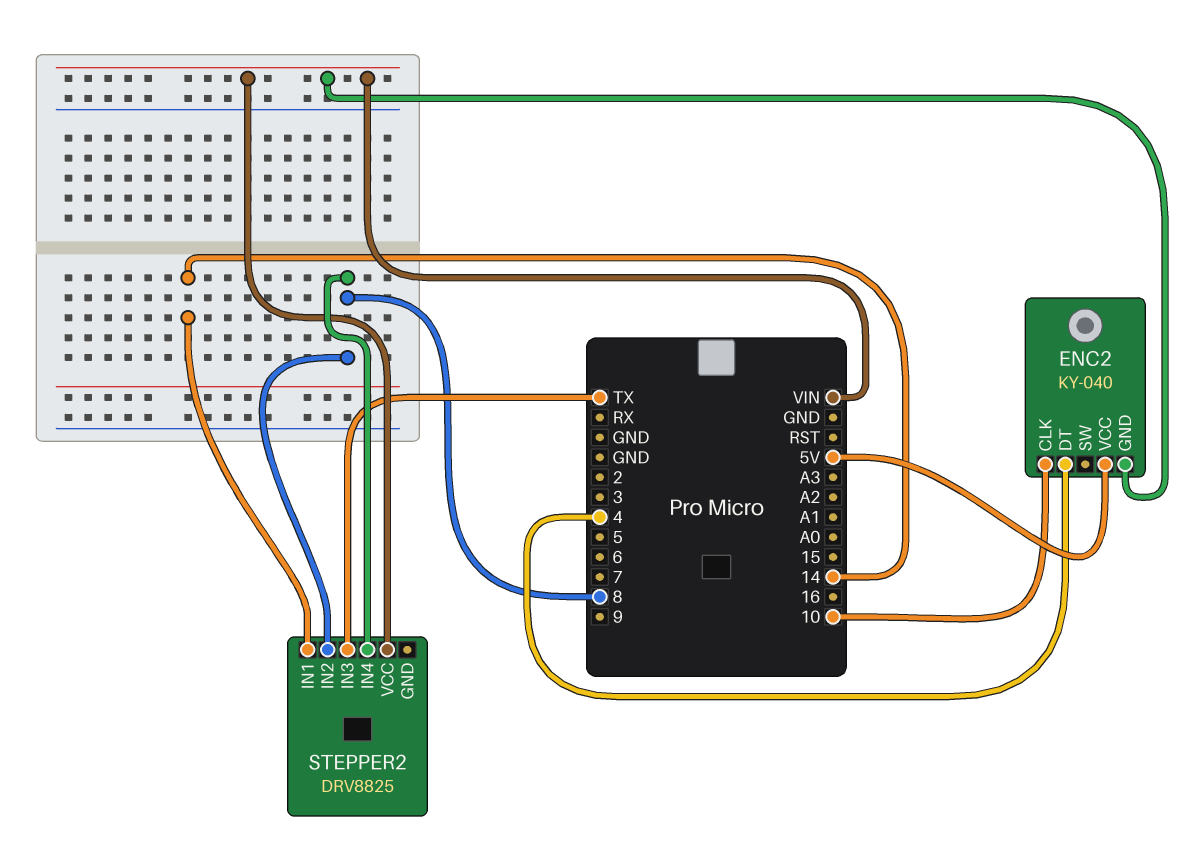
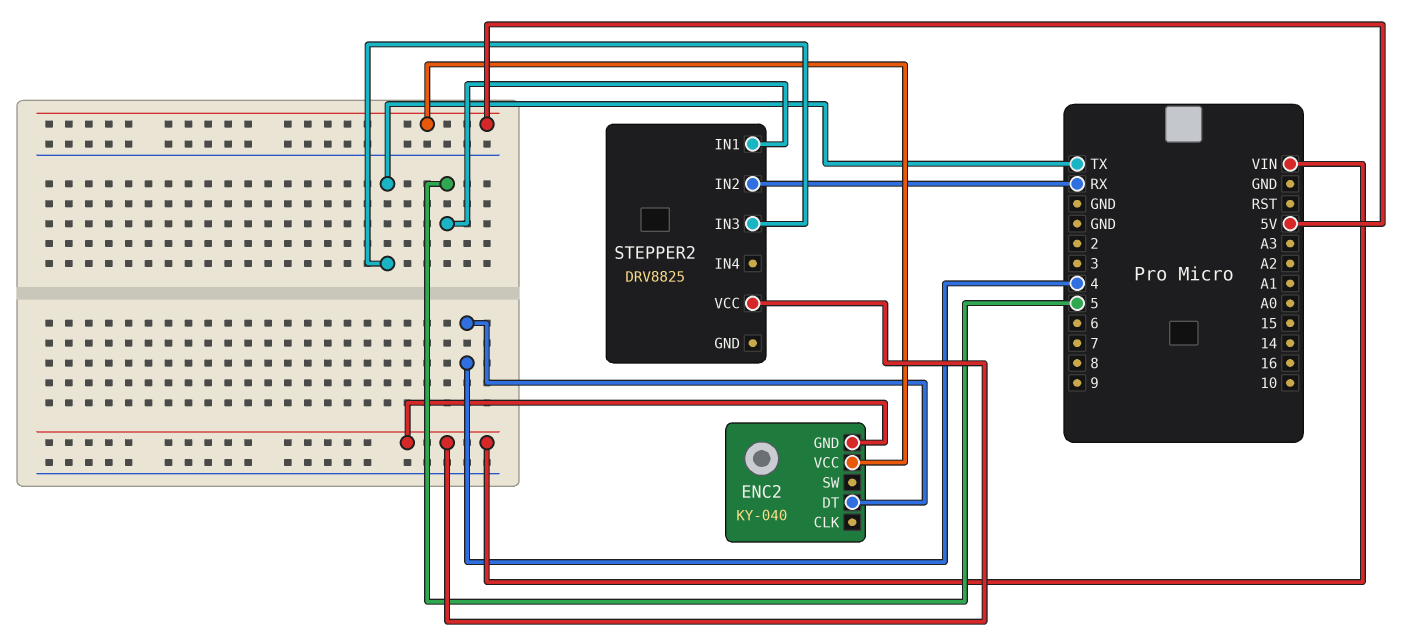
ENC2 pin CLK: 10 -> none
STEPPER2 pin IN1: 14 -> 5
STEPPER2 pin IN2: 8 -> RX
STEPPER2 pin IN4: 8 -> none

